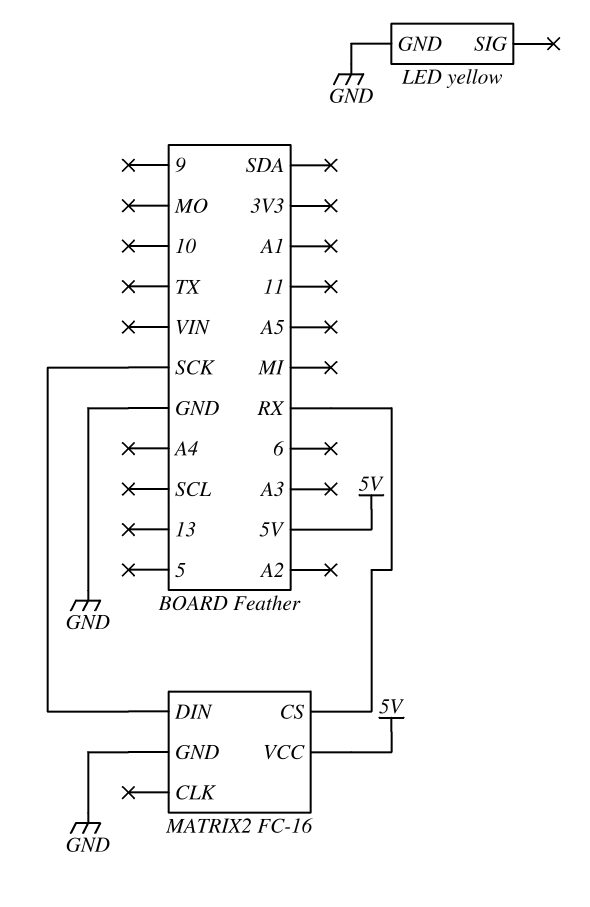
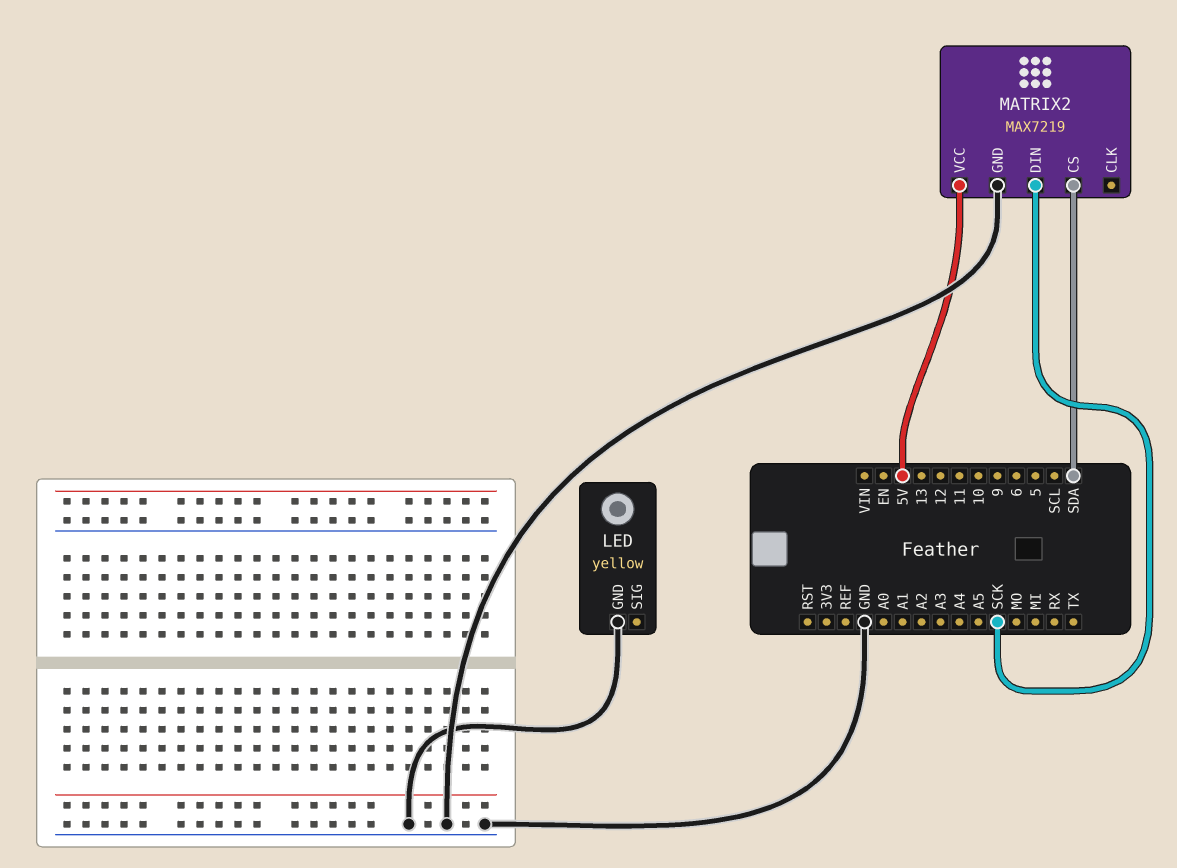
MATRIX2: FC-16 -> MAX7219
MATRIX2 pin CS: RX -> SDA

